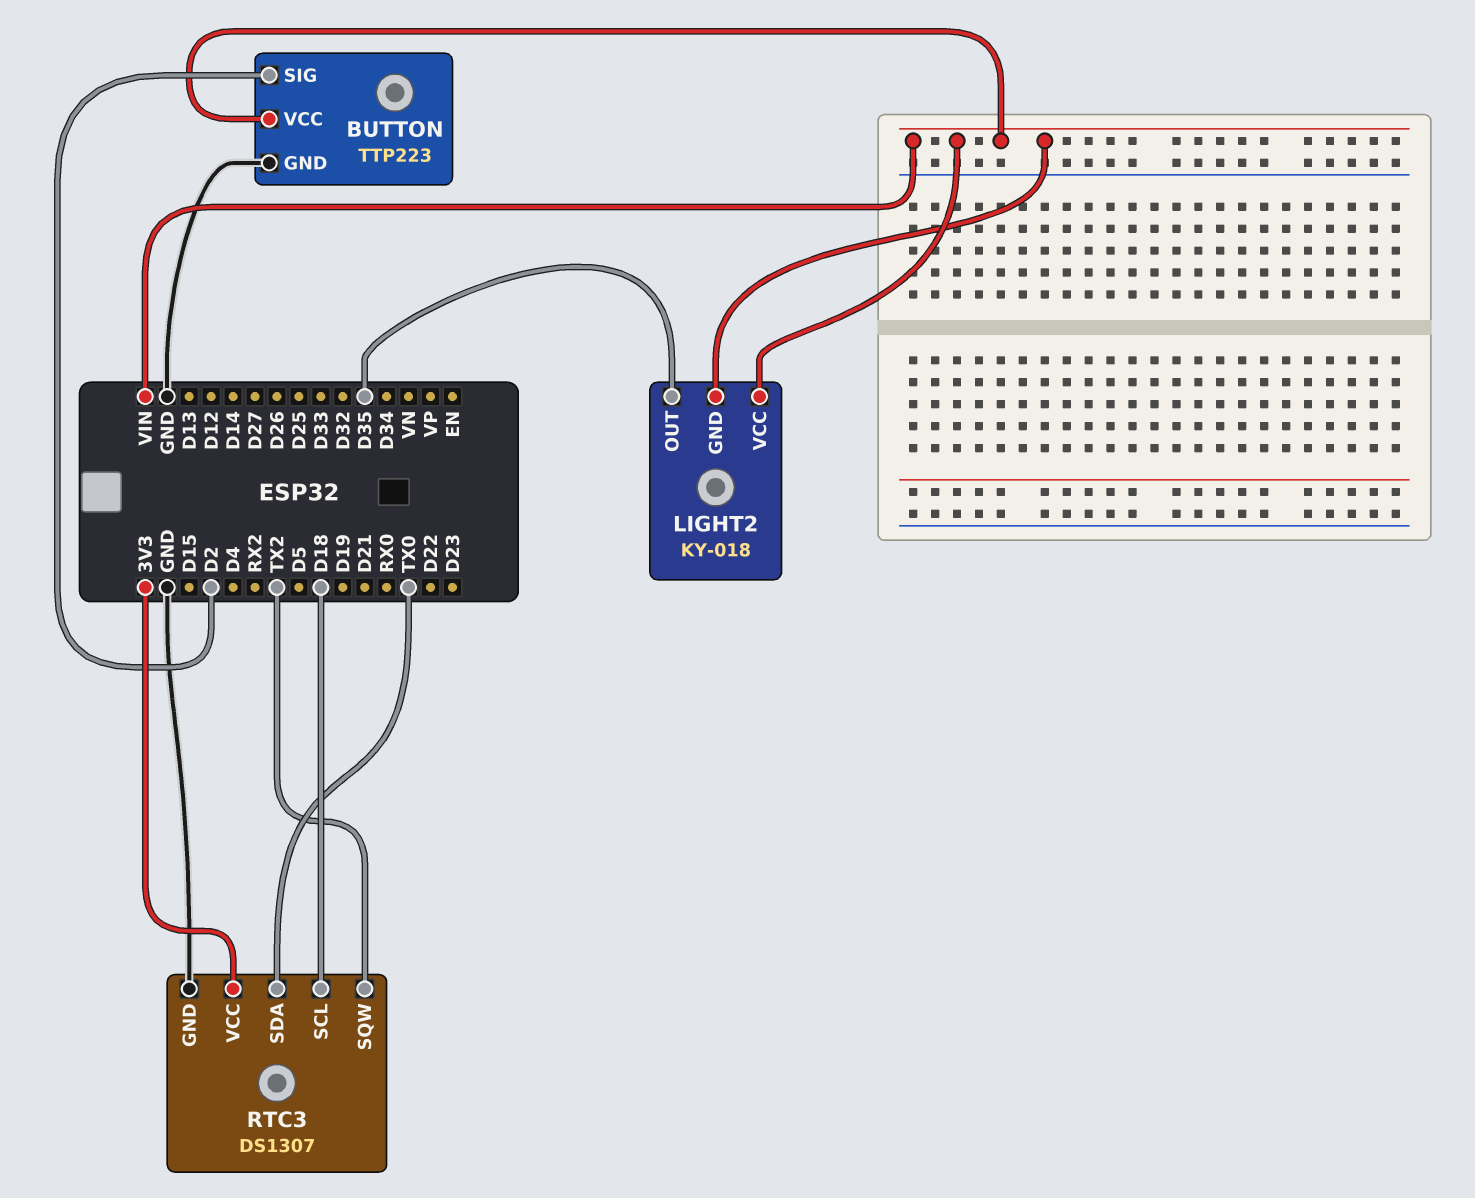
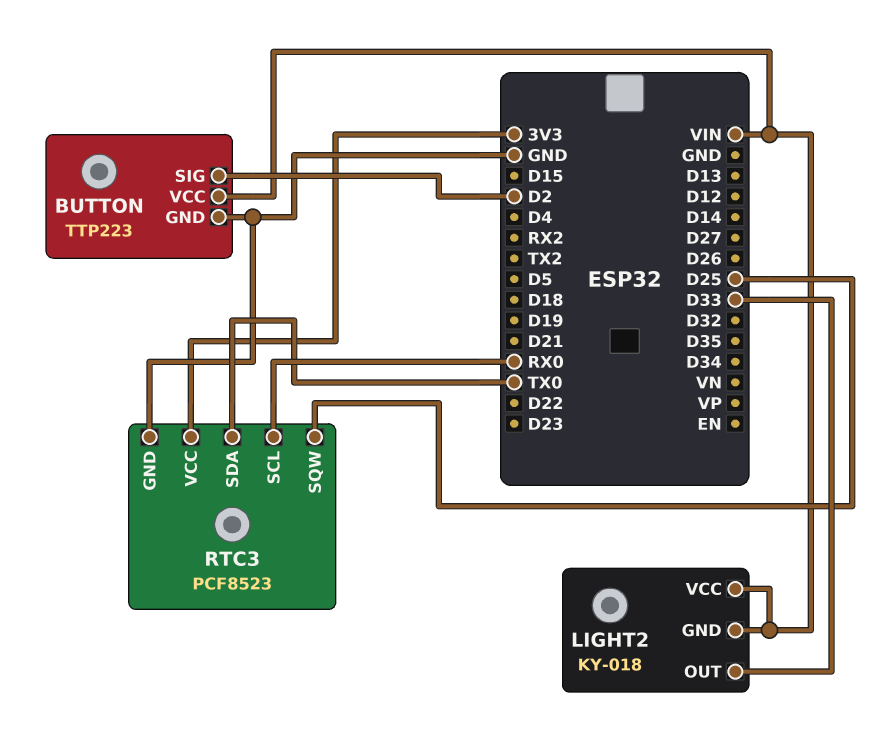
LIGHT2 pin OUT: D35 -> D33
RTC3: DS1307 -> PCF8523
RTC3 pin SCL: D18 -> RX0
RTC3 pin SQW: TX2 -> D25

